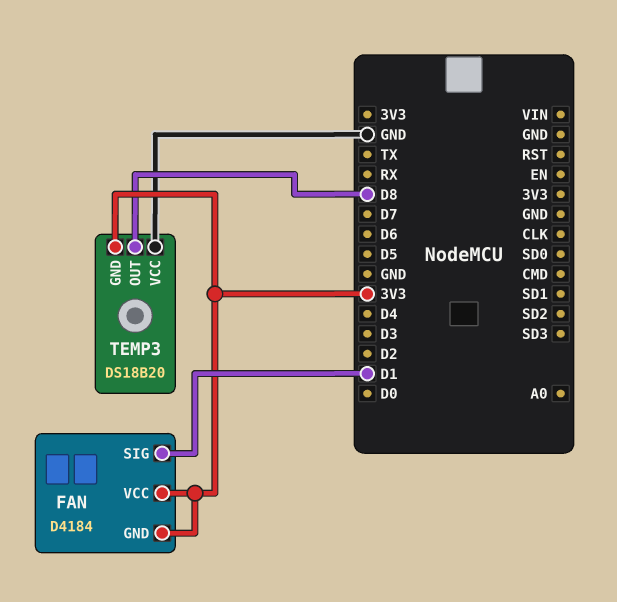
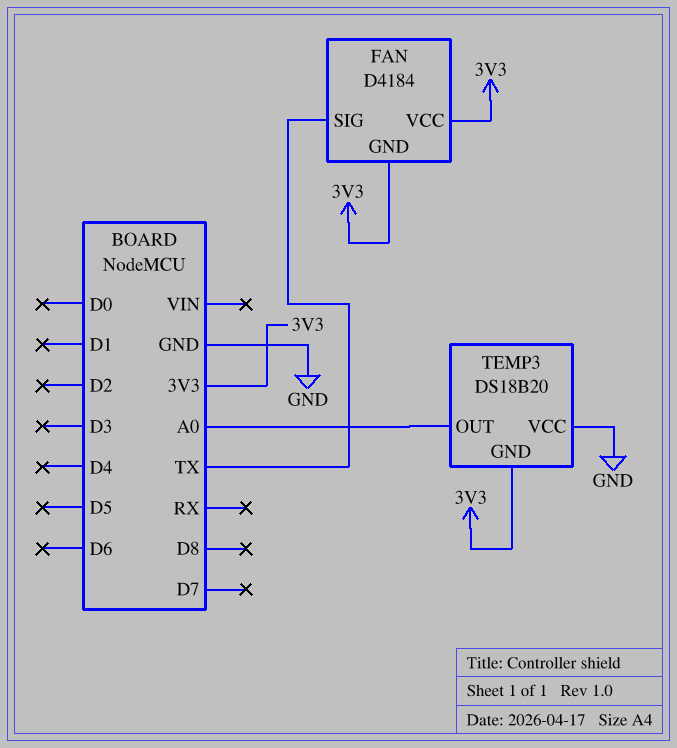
FAN pin SIG: D1 -> TX
TEMP3 pin OUT: D8 -> A0

